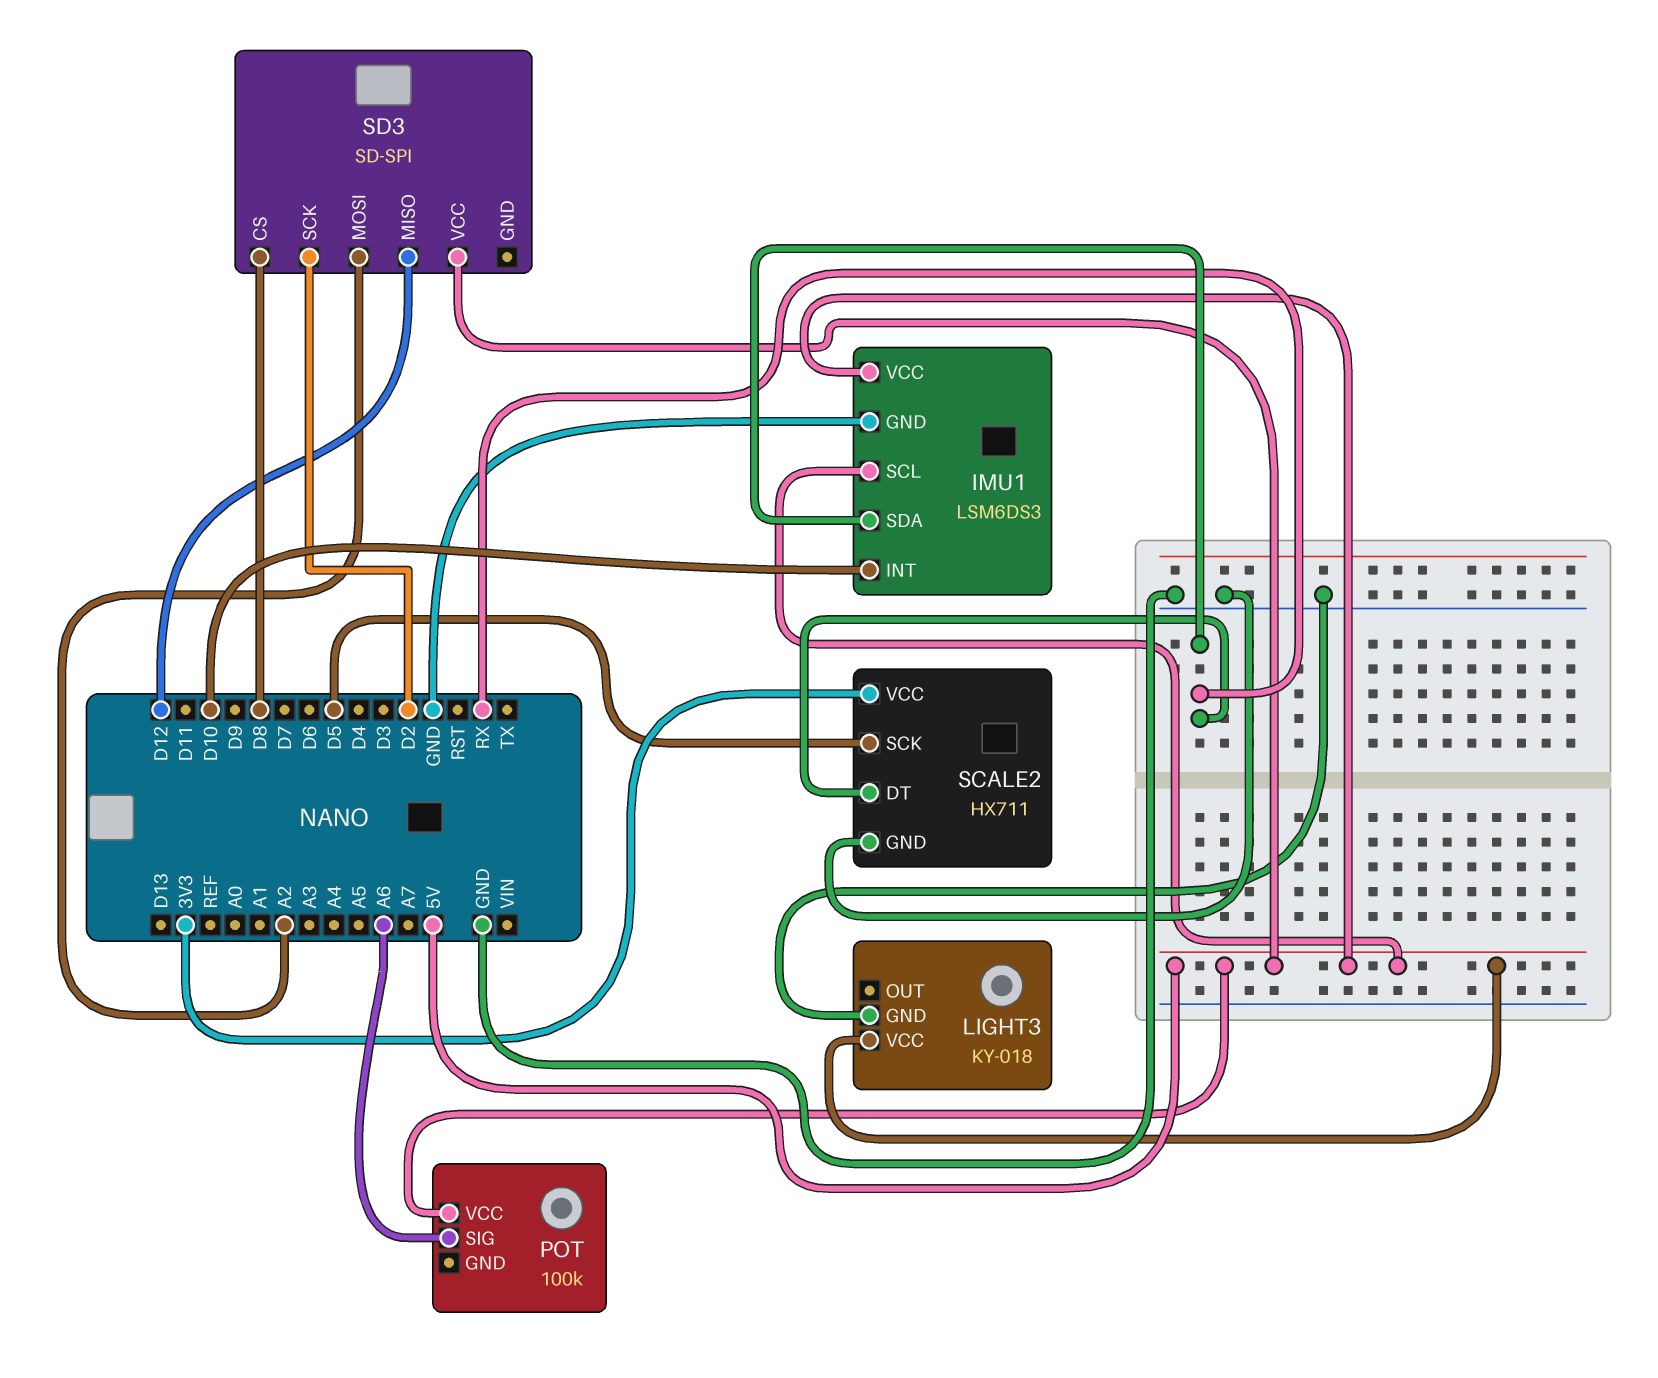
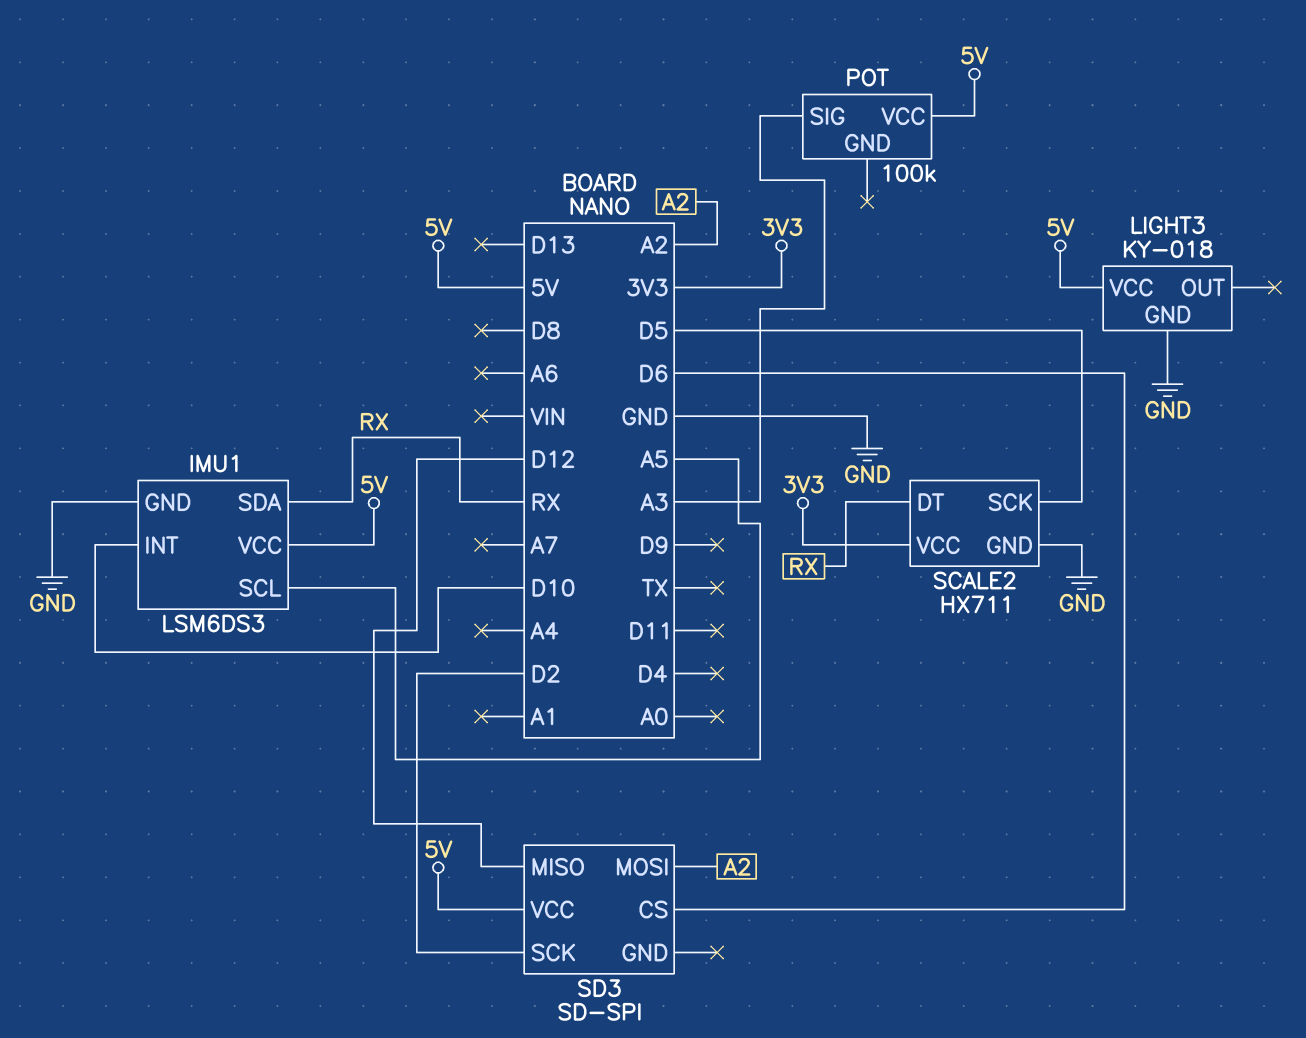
IMU1 pin SCL: 5V -> A5
POT pin SIG: A6 -> A3
SD3 pin CS: D8 -> D6

